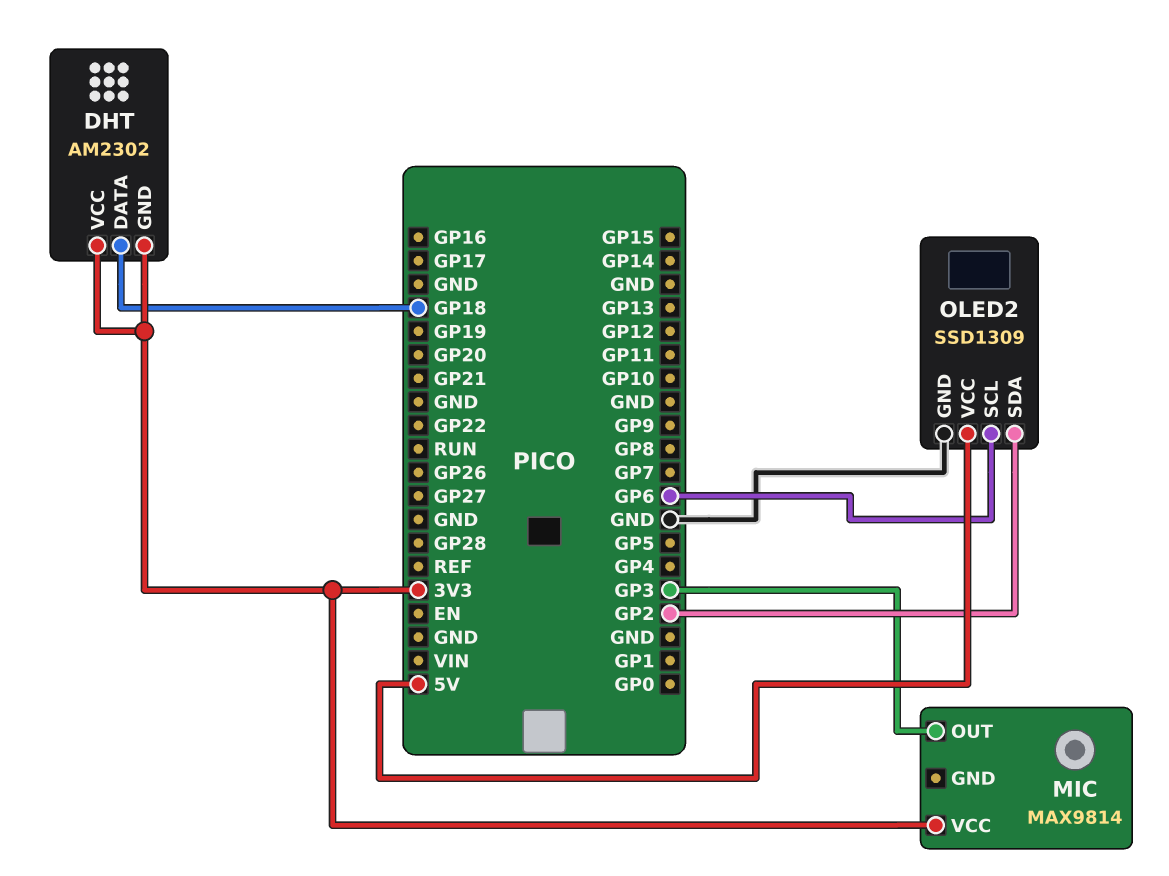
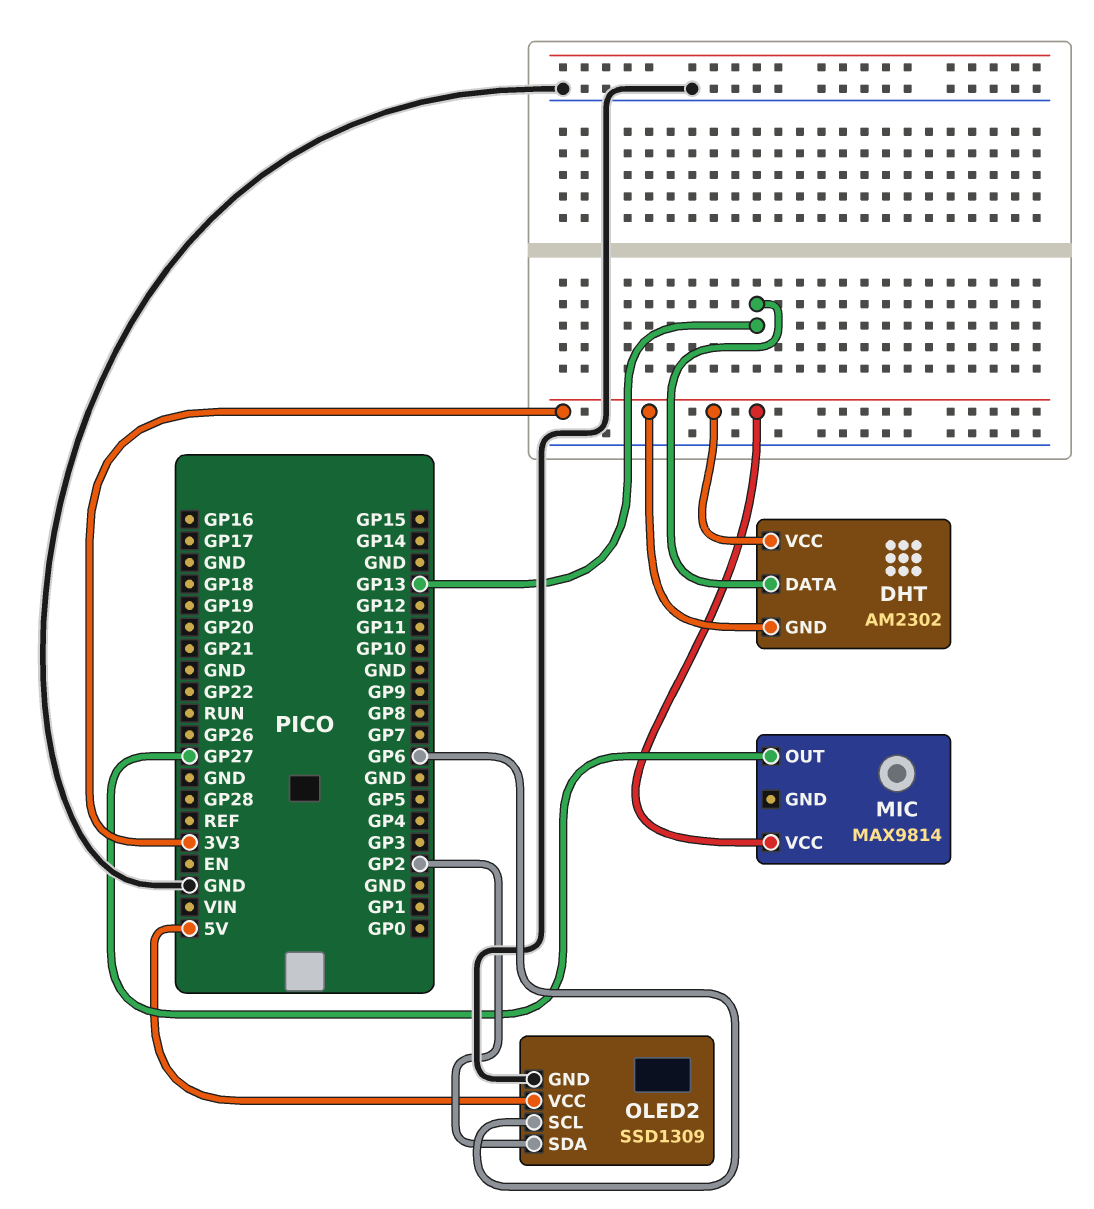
DHT pin DATA: GP18 -> GP13
MIC pin OUT: GP3 -> GP27

